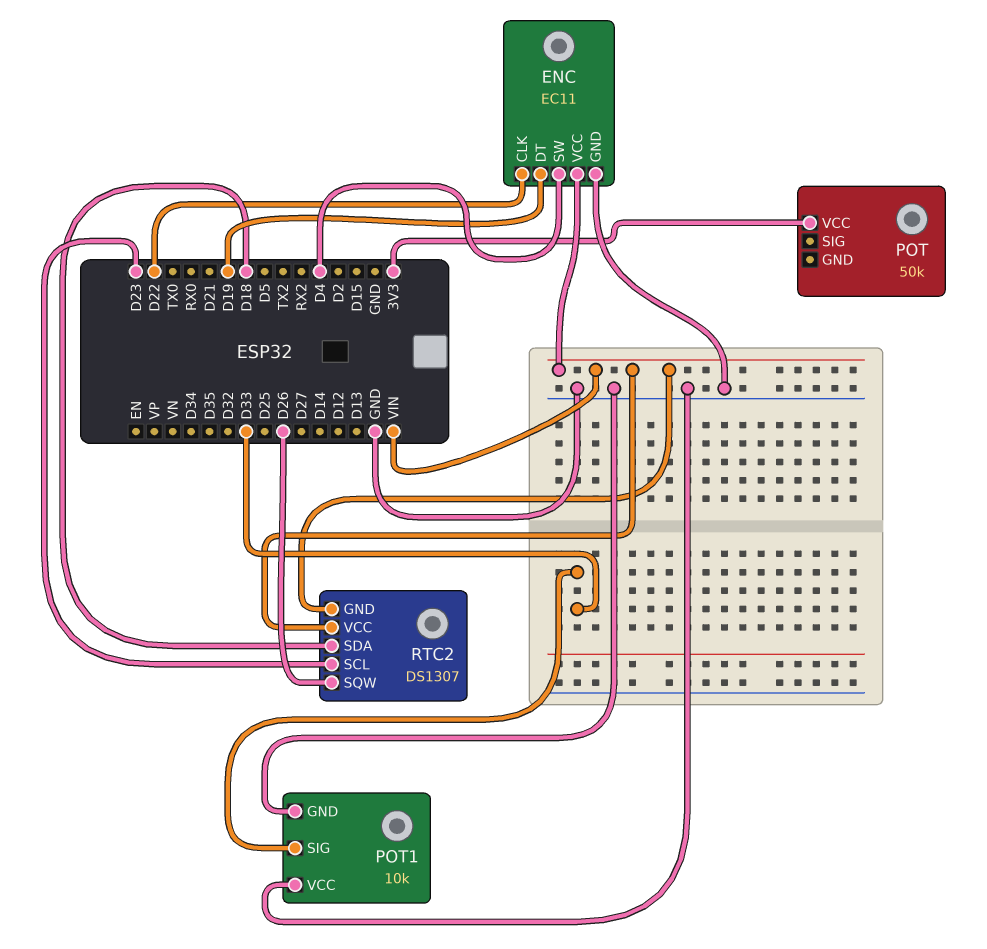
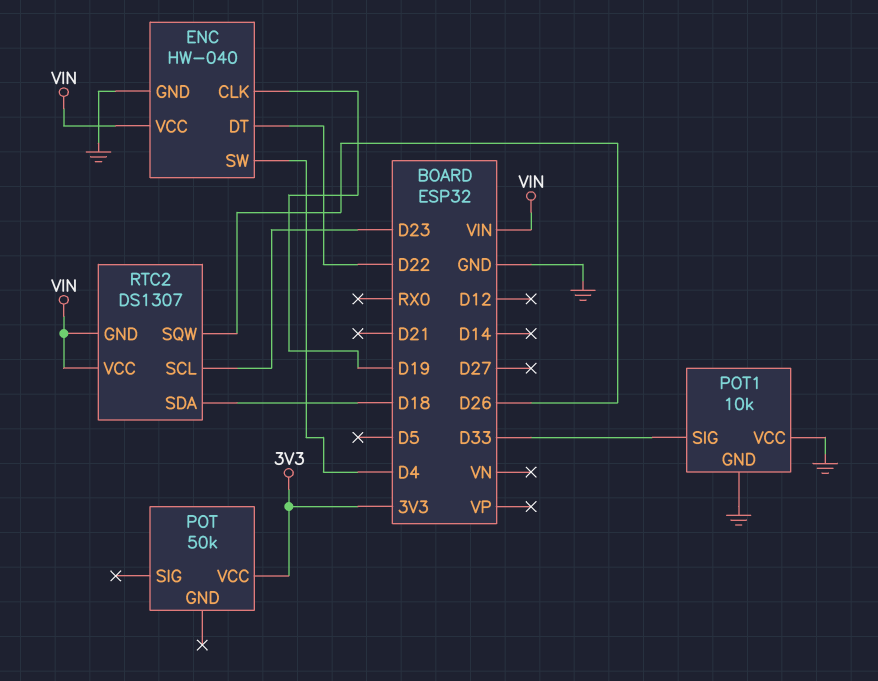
ENC: EC11 -> HW-040
ENC pin CLK: D22 -> D19
ENC pin DT: D19 -> D22

